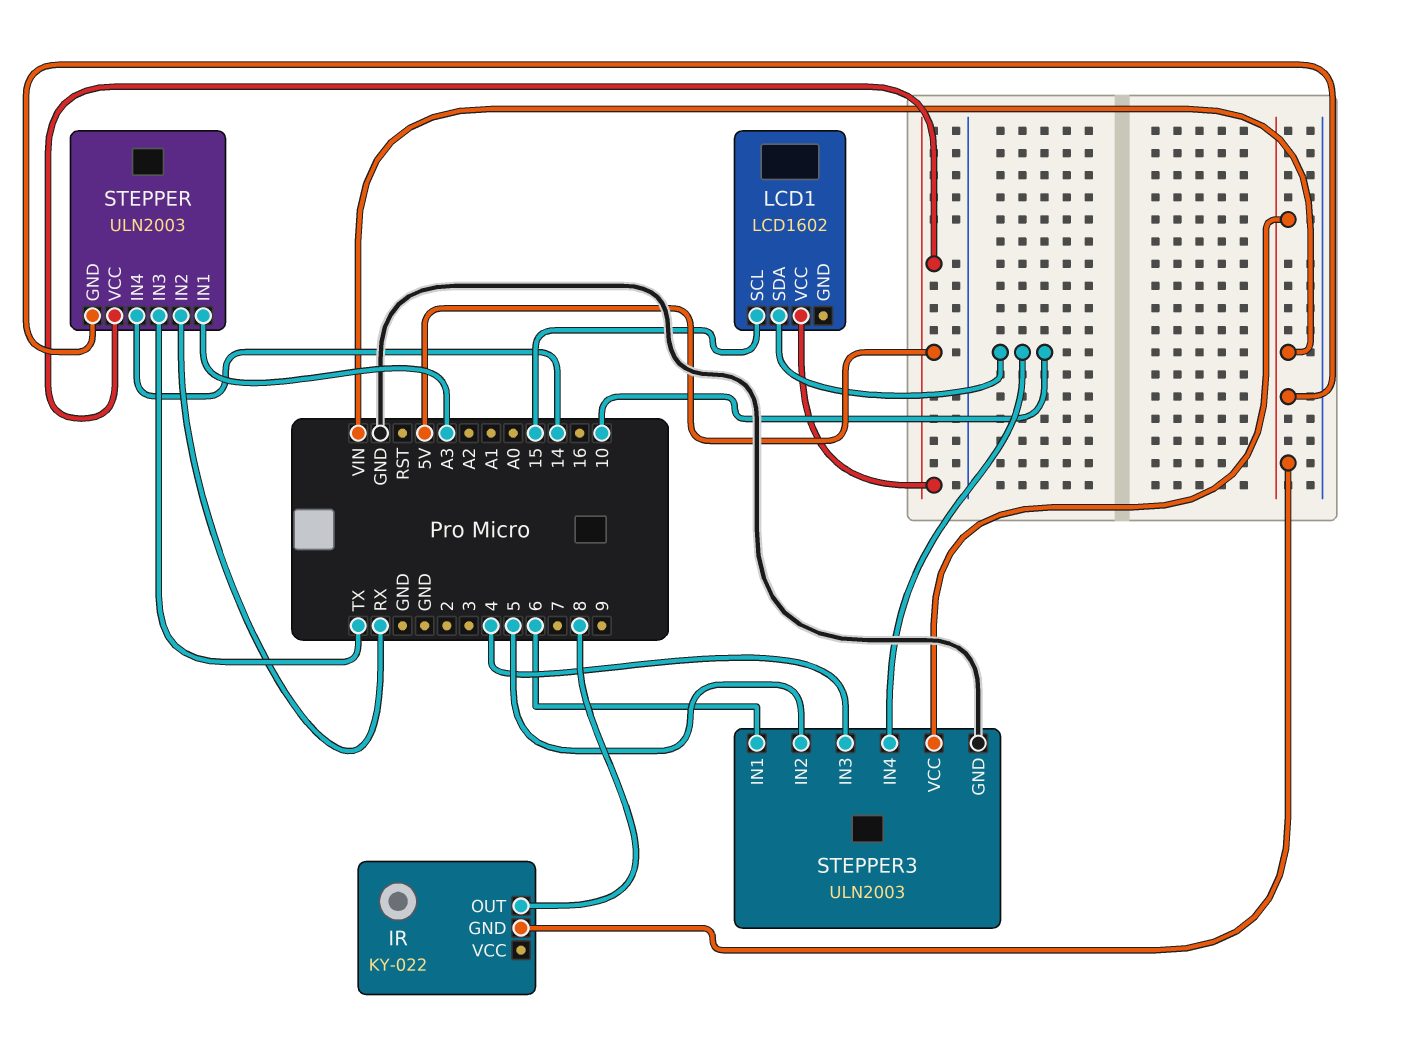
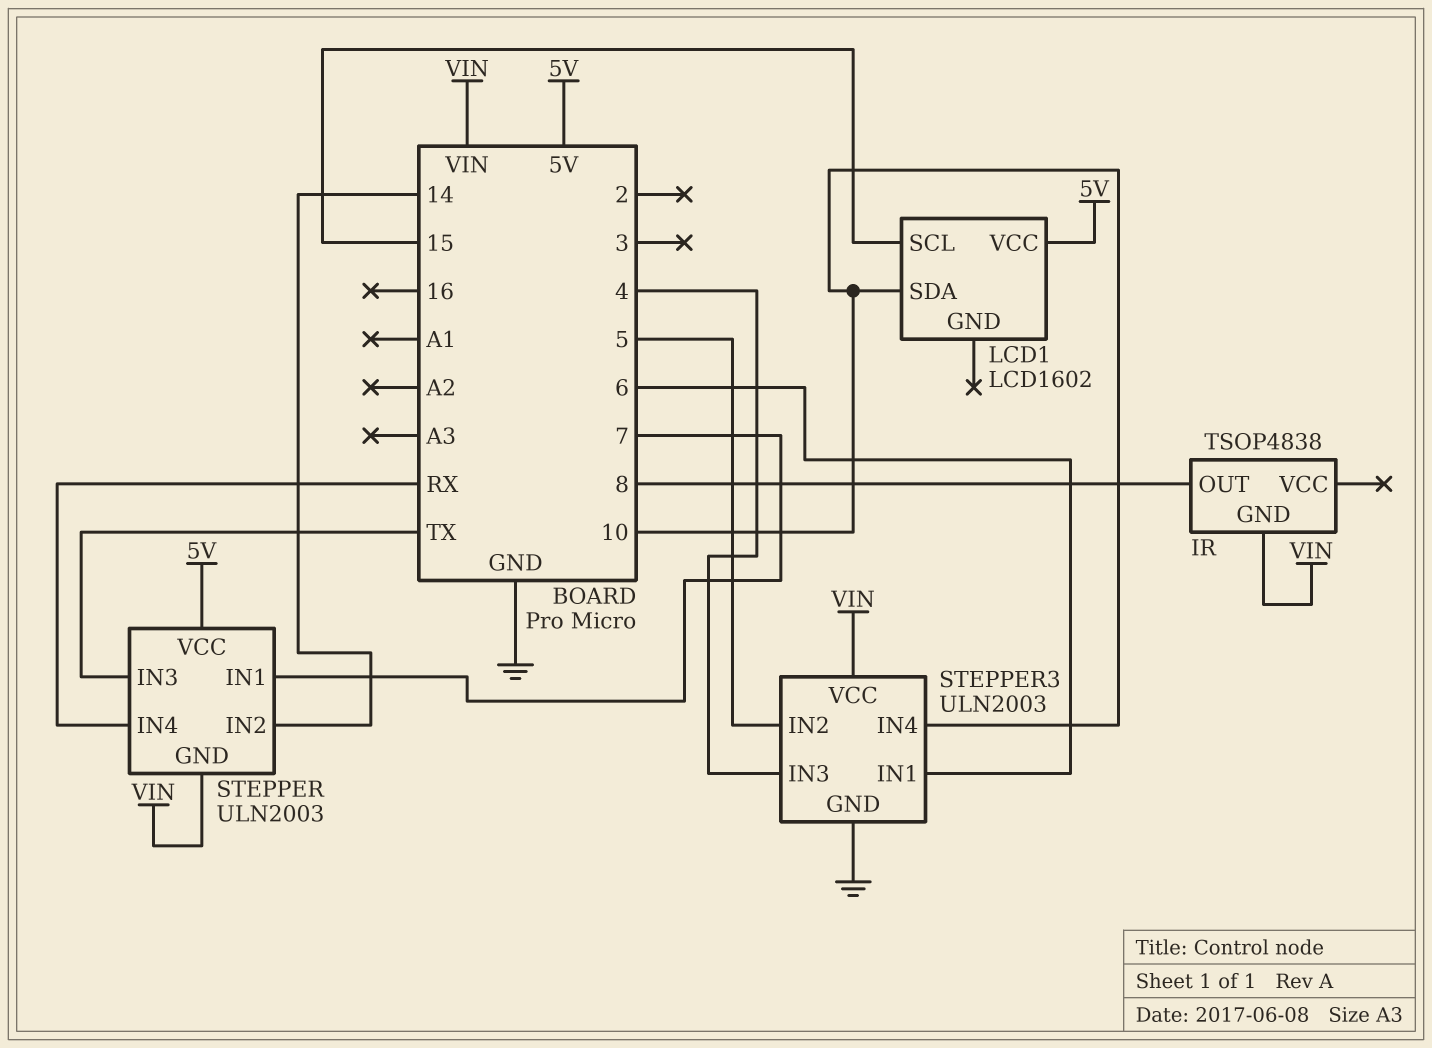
IR: KY-022 -> TSOP4838
STEPPER pin IN1: A3 -> 7
STEPPER pin IN2: RX -> 14
STEPPER pin IN4: 14 -> RX

